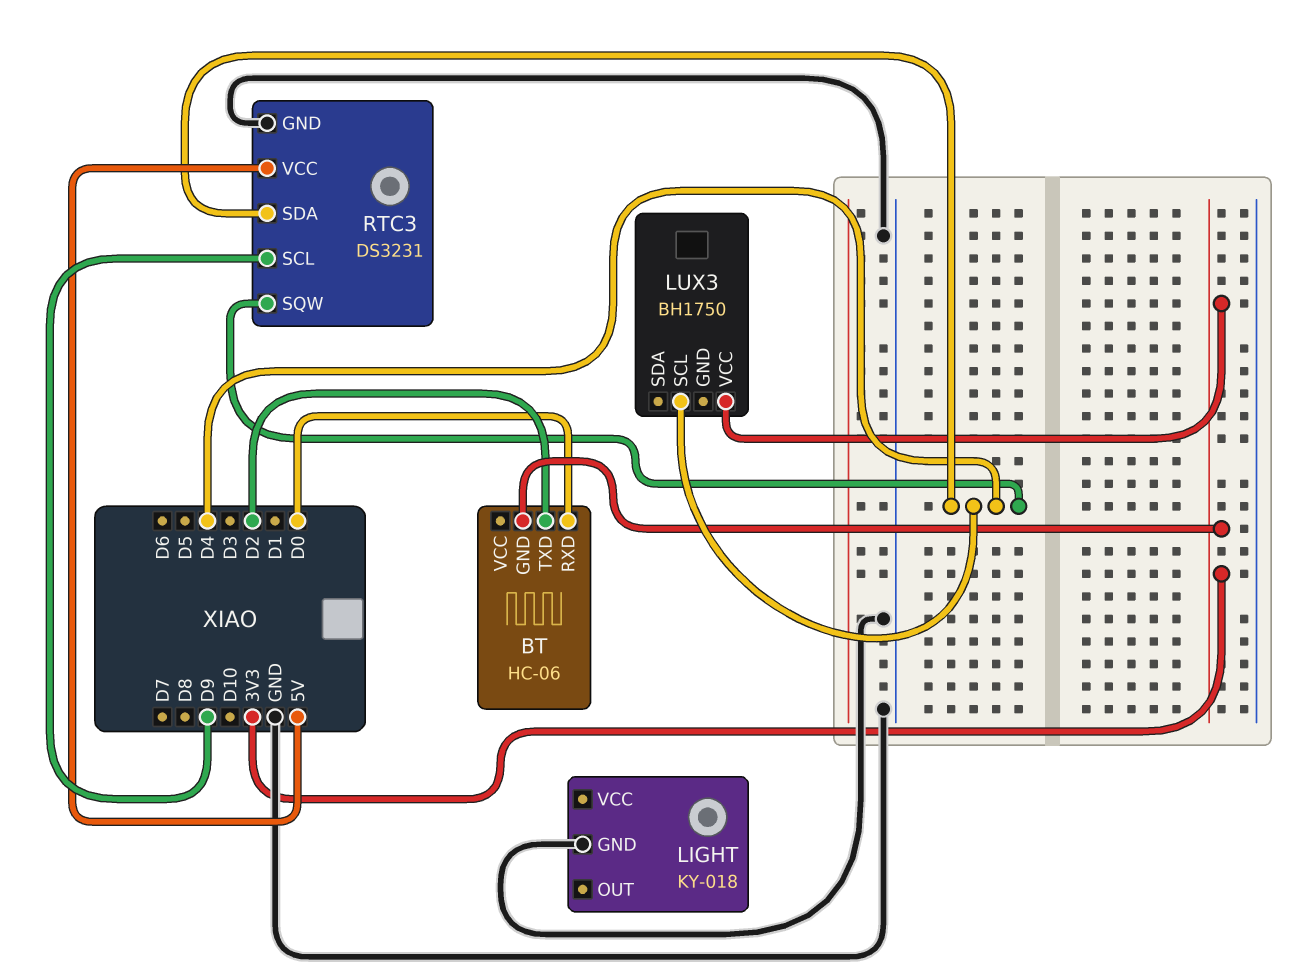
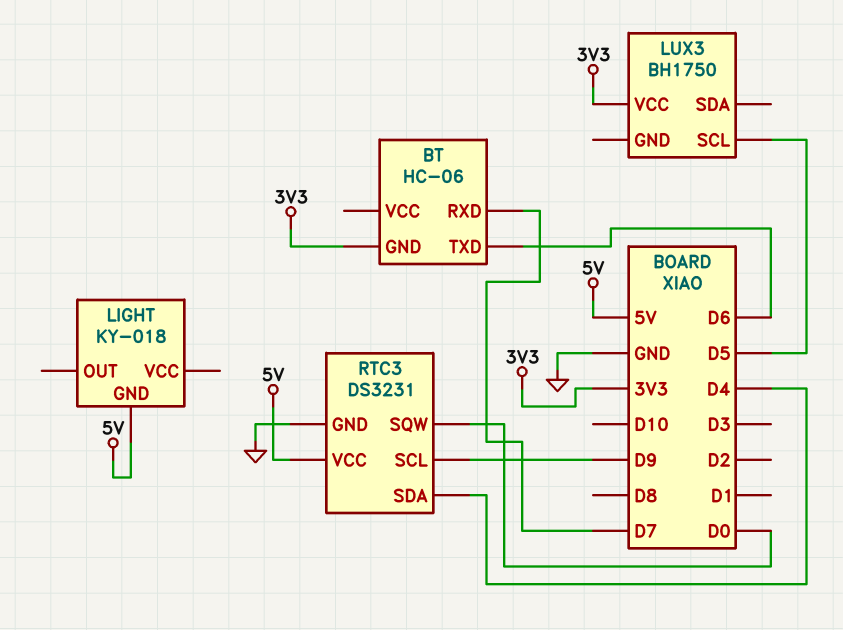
BT pin RXD: D0 -> D7
BT pin TXD: D2 -> D6
LIGHT pin GND: GND -> 5V
LUX3 pin SCL: D4 -> D5
RTC3 pin SQW: D4 -> D0

